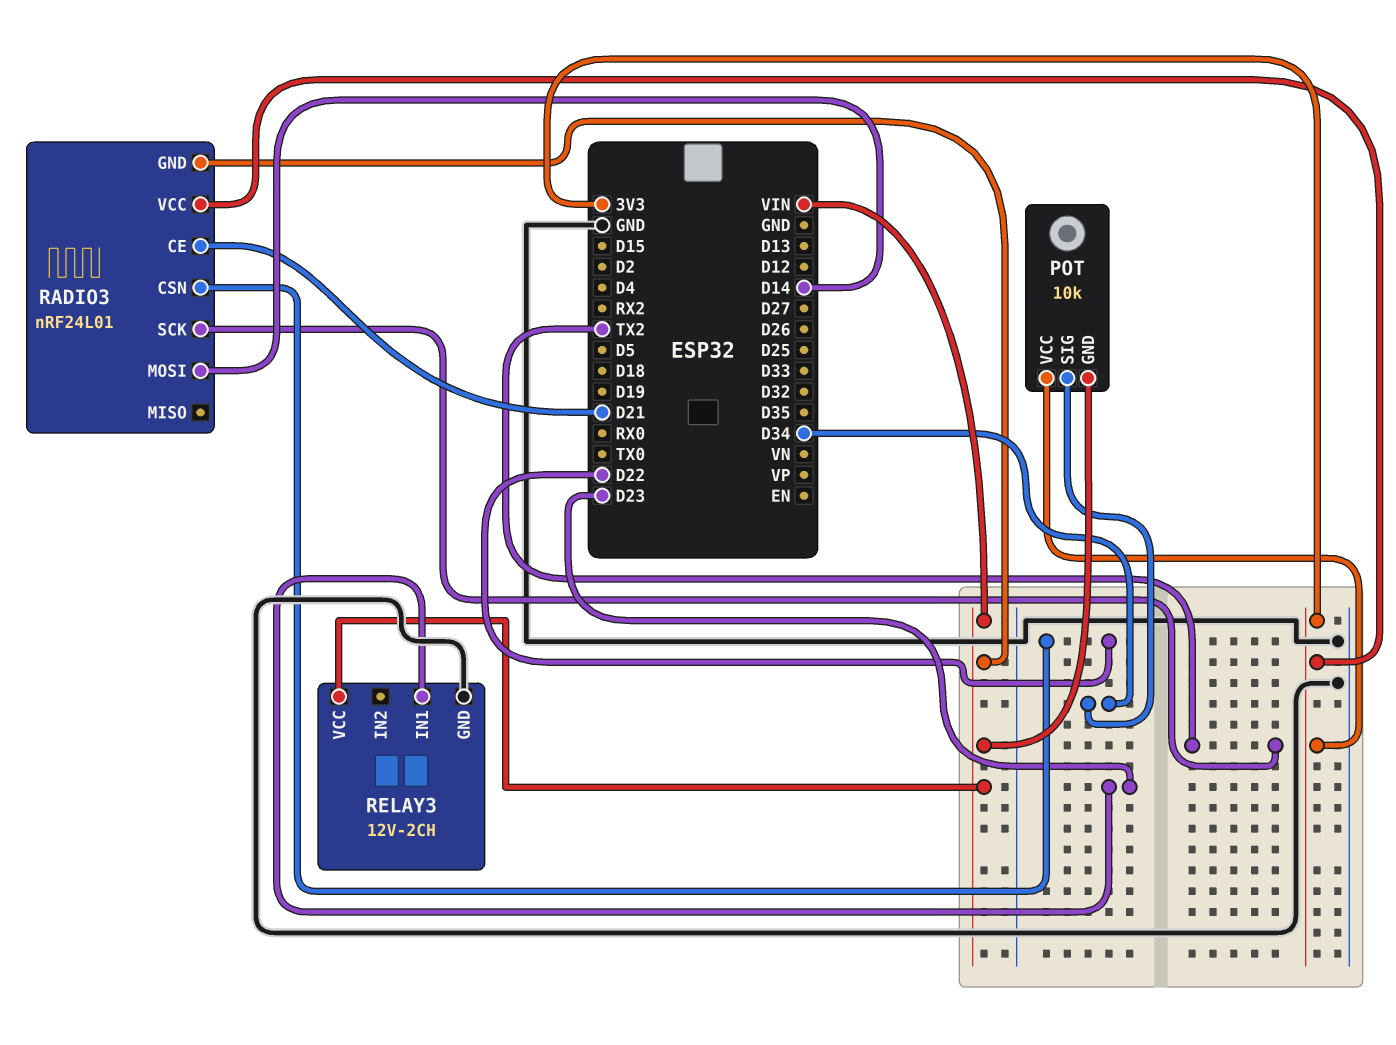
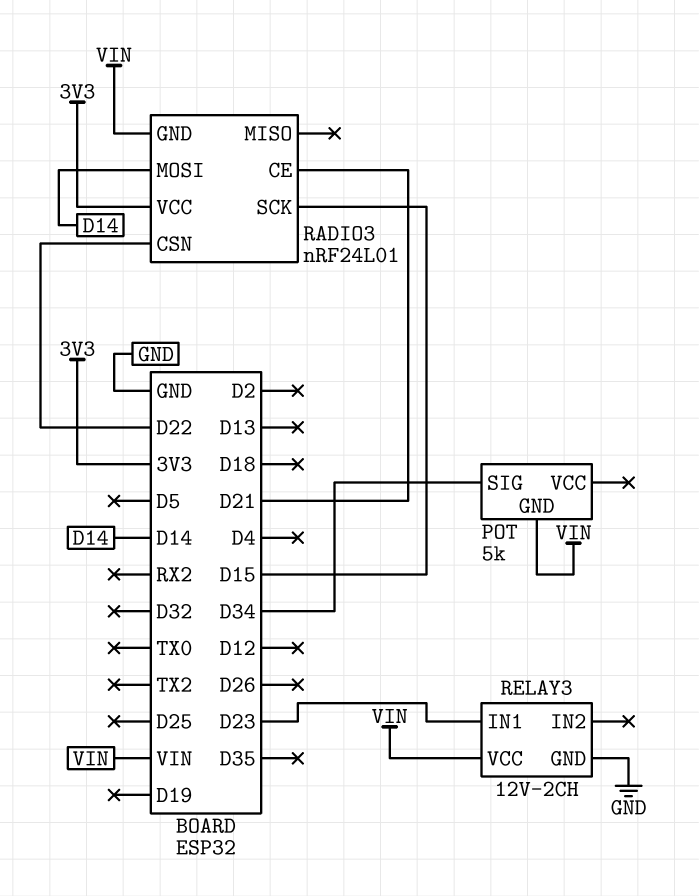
POT: 10k -> 5k
POT pin VCC: 3V3 -> none
RADIO3 pin SCK: TX2 -> D15

